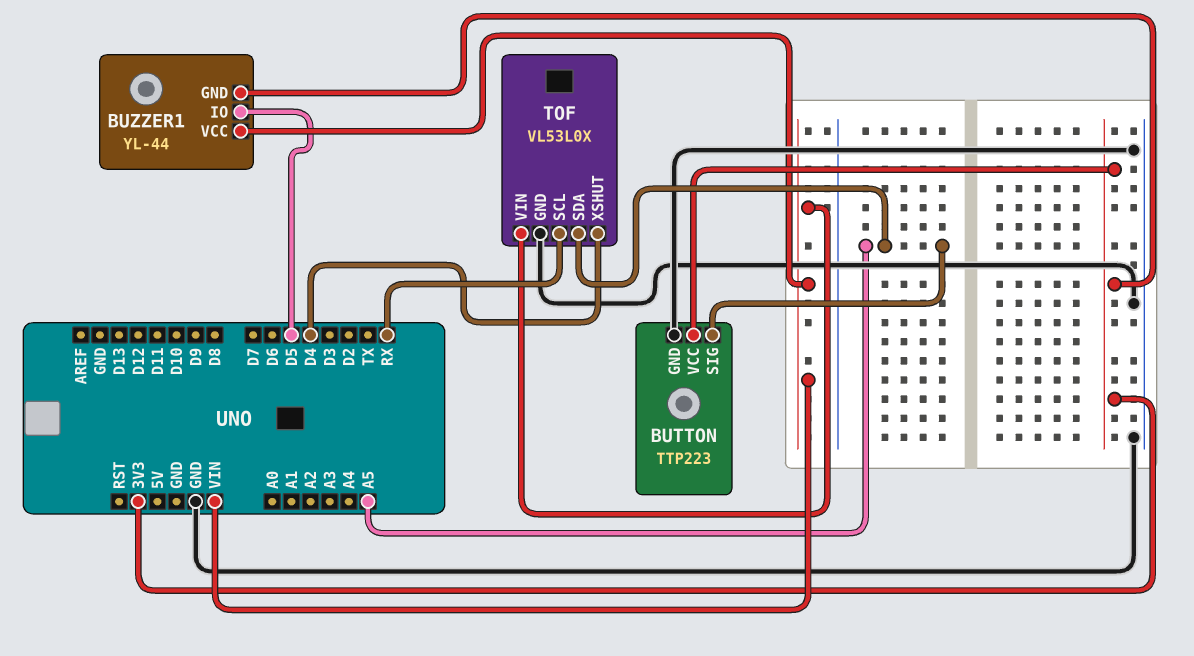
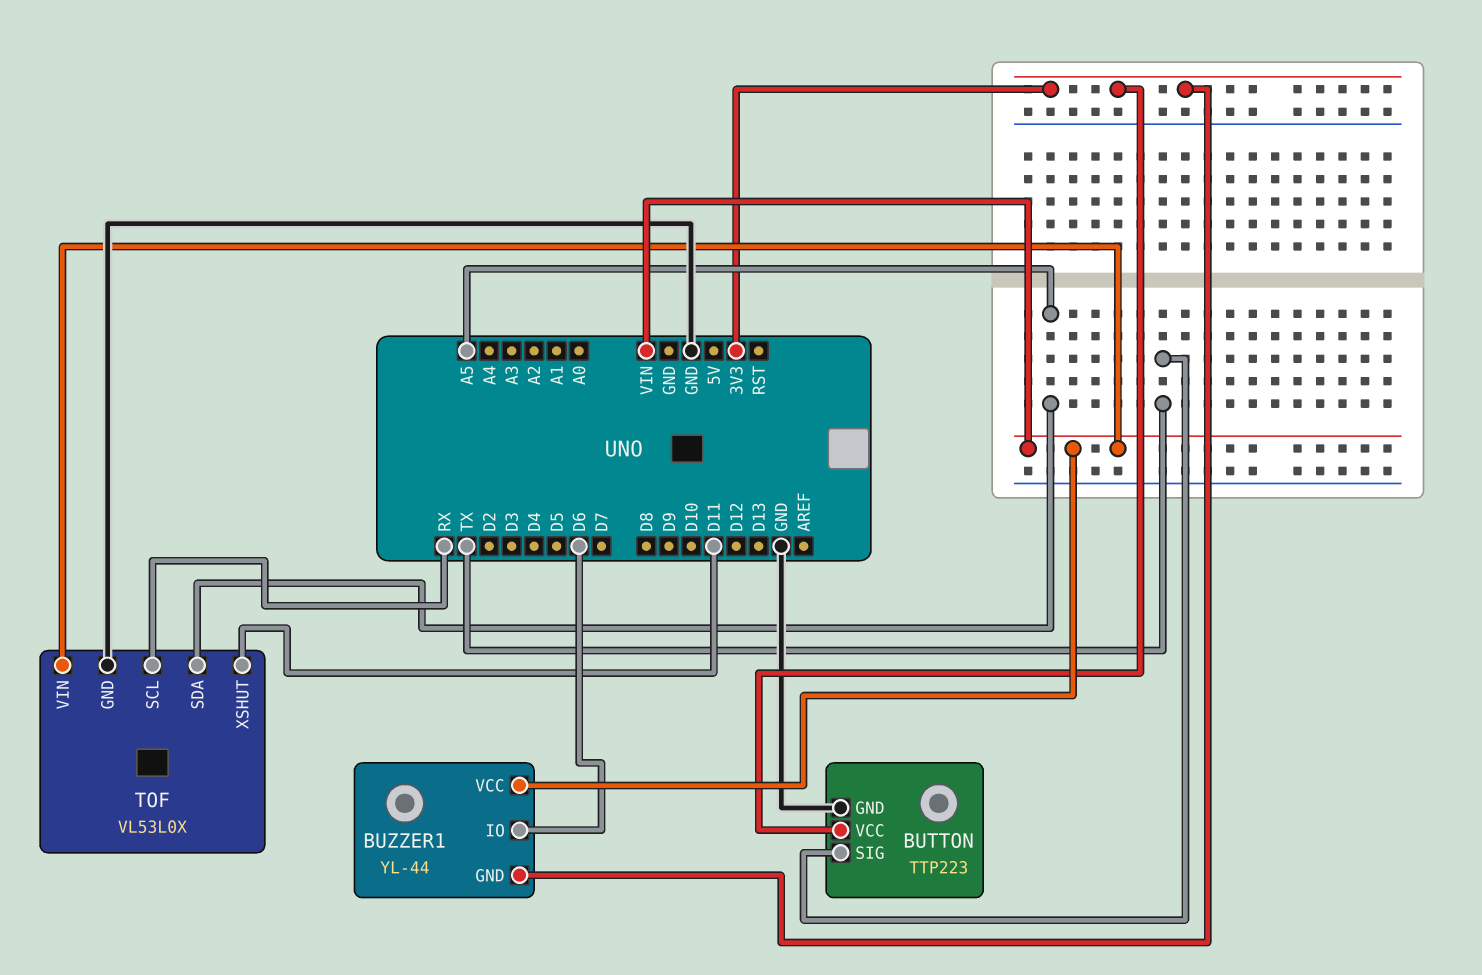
BUTTON pin SIG: A5 -> TX
BUZZER1 pin IO: D5 -> D6
TOF pin XSHUT: D4 -> D11

